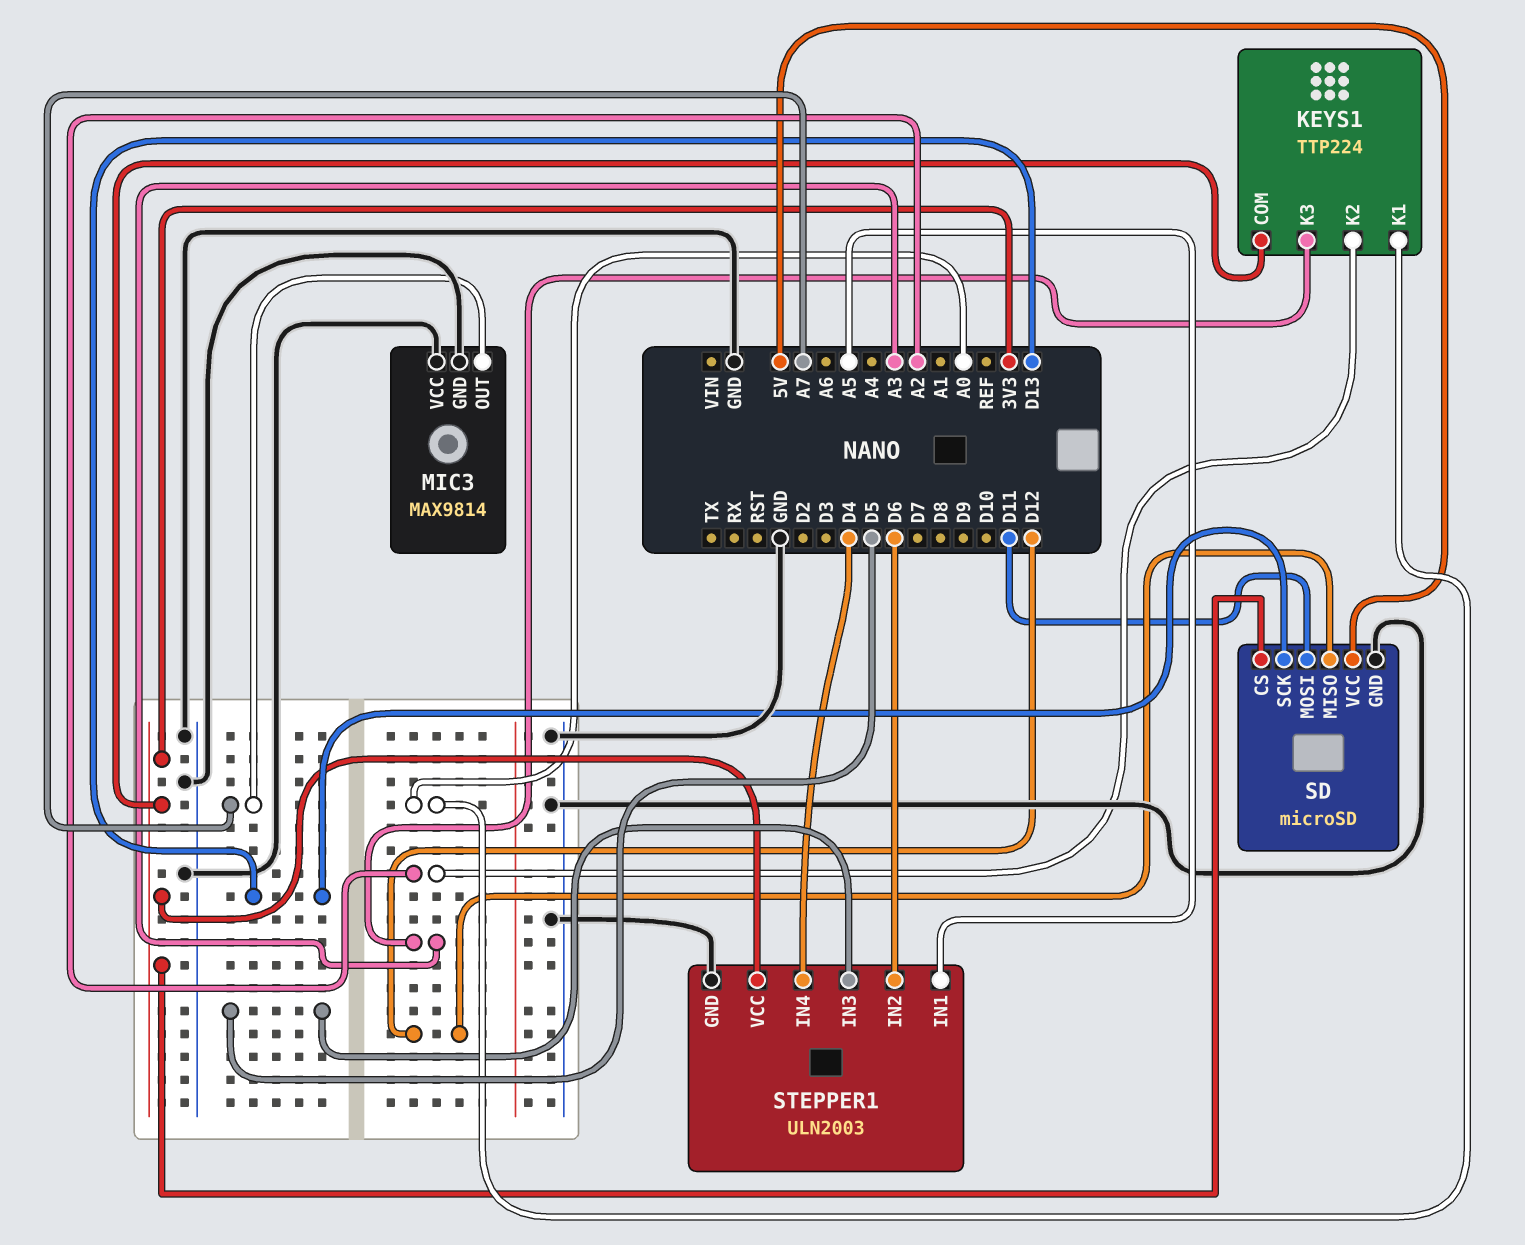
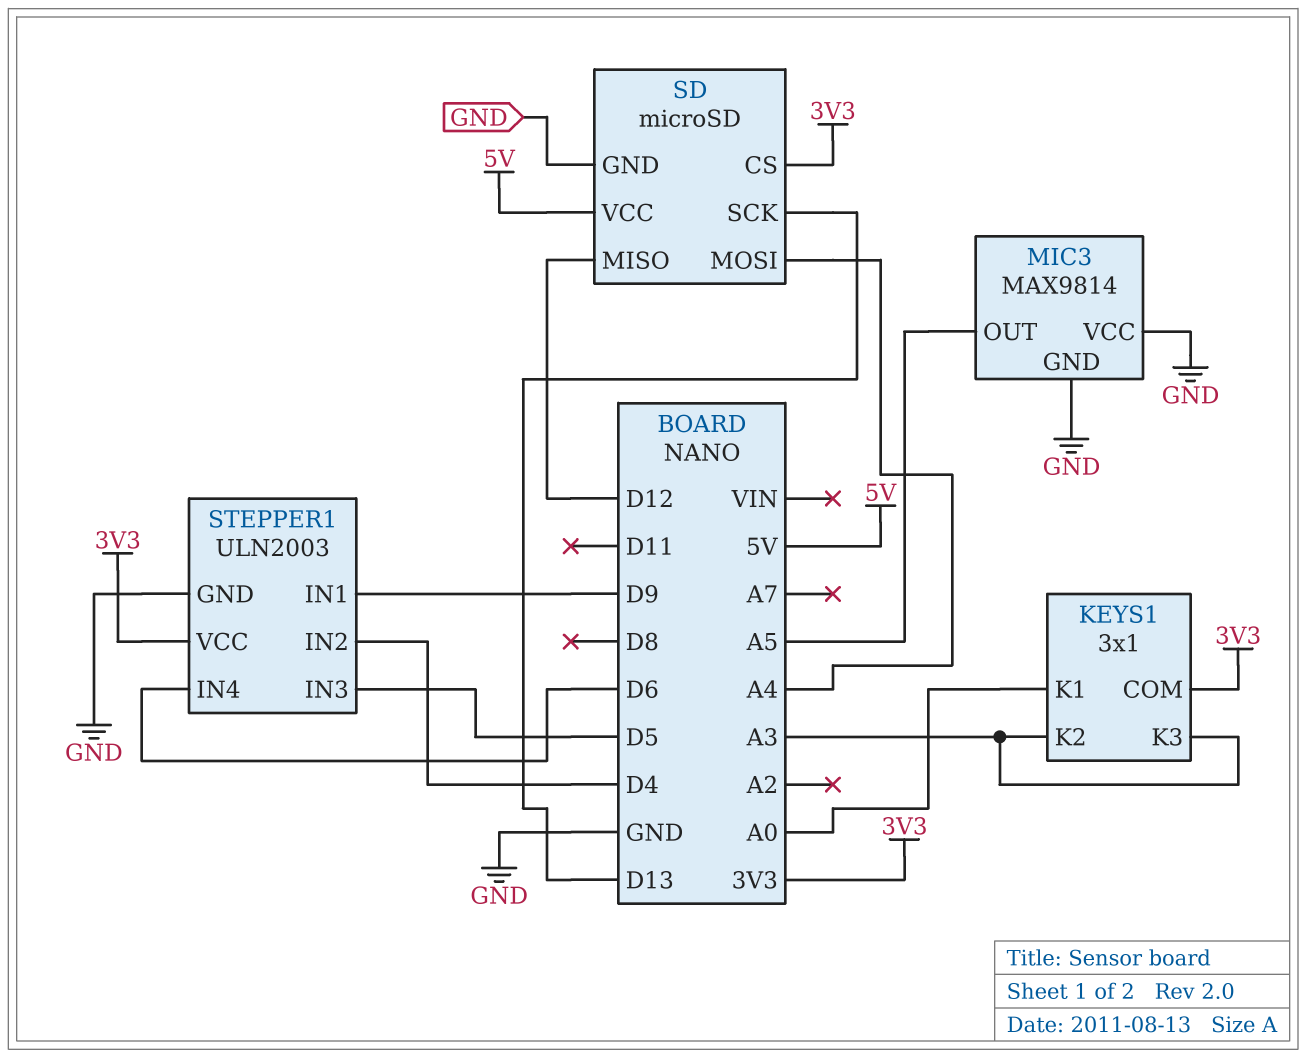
KEYS1: TTP224 -> 3x1
KEYS1 pin K2: A2 -> A3
MIC3 pin OUT: A7 -> A5
SD pin MOSI: D11 -> A4
STEPPER1 pin IN1: A5 -> D9
STEPPER1 pin IN2: D6 -> D4
STEPPER1 pin IN4: D4 -> D6

